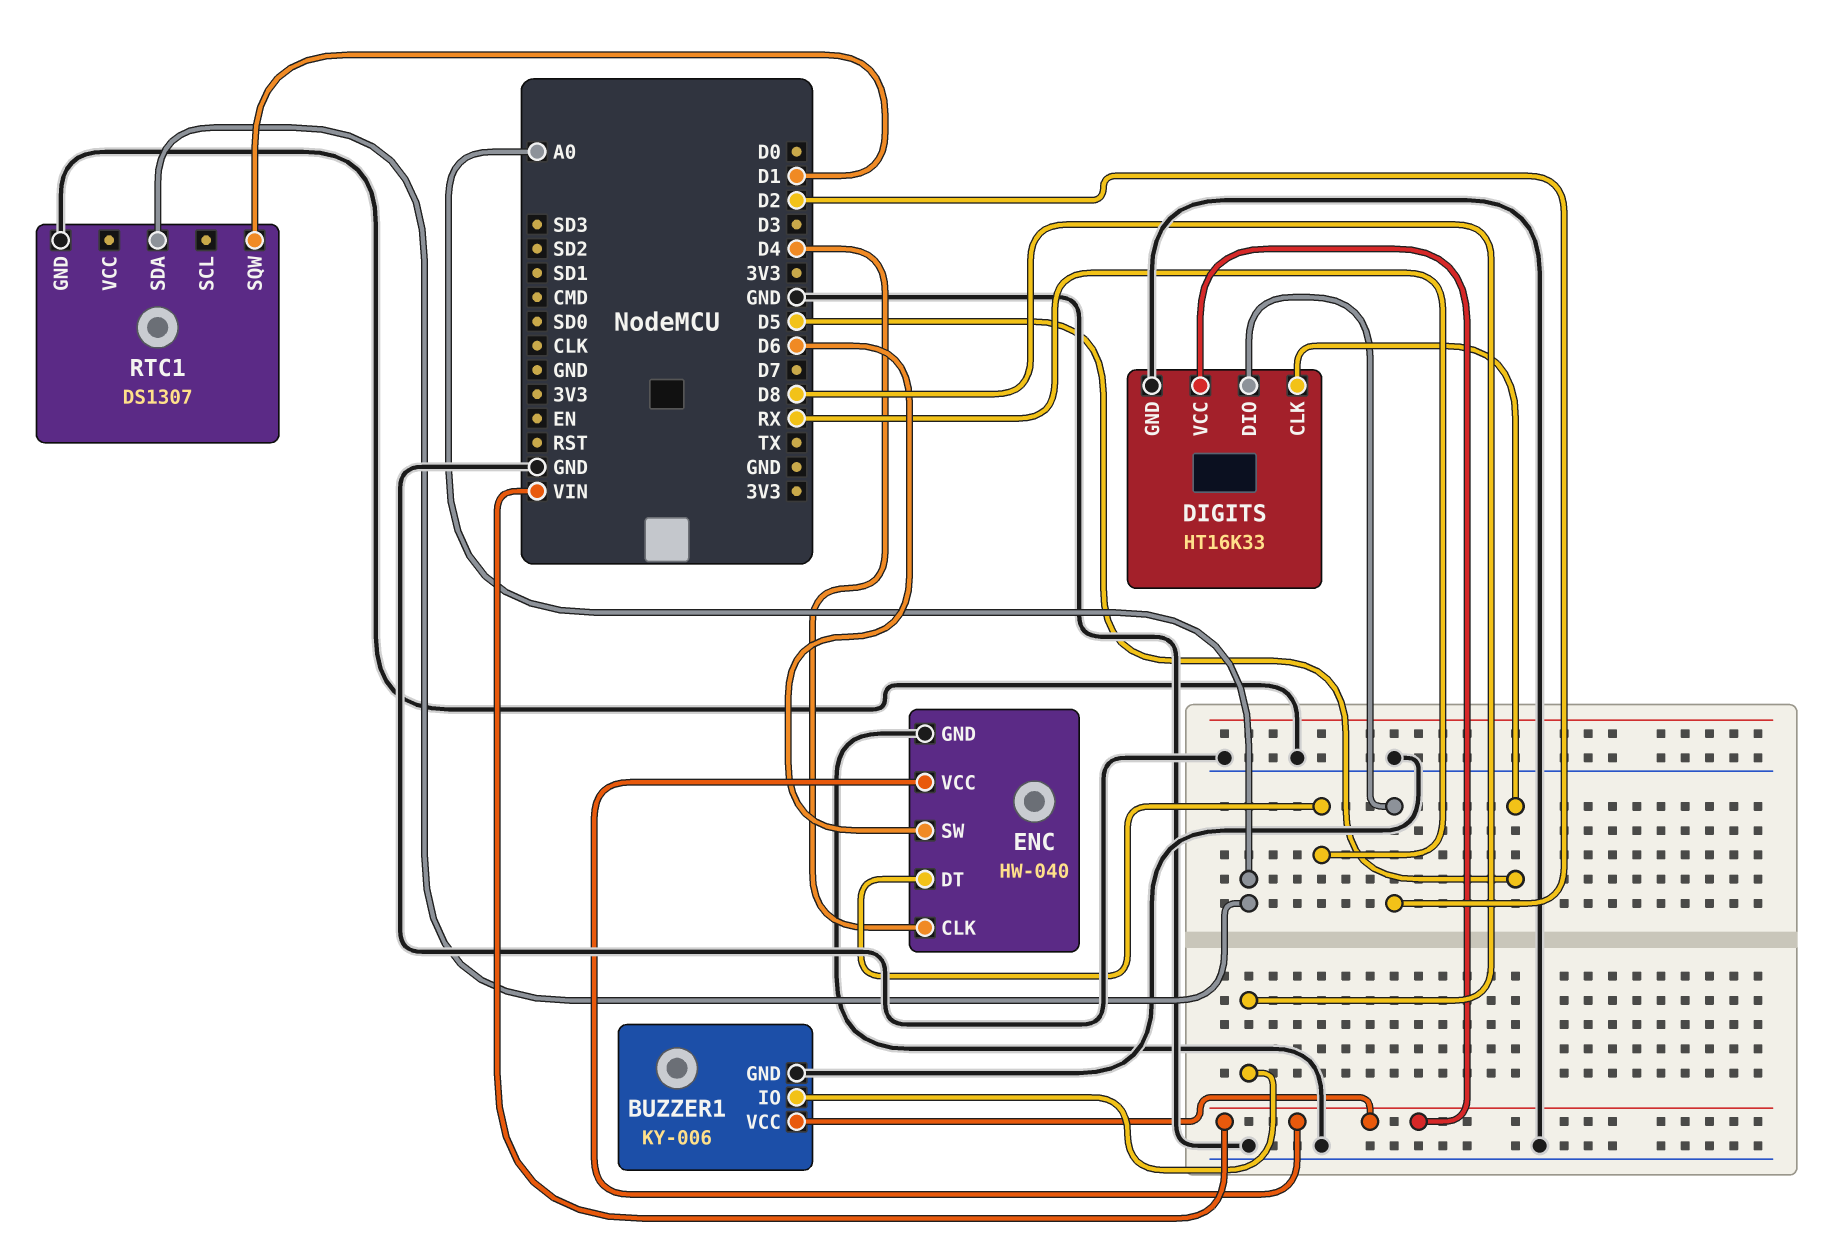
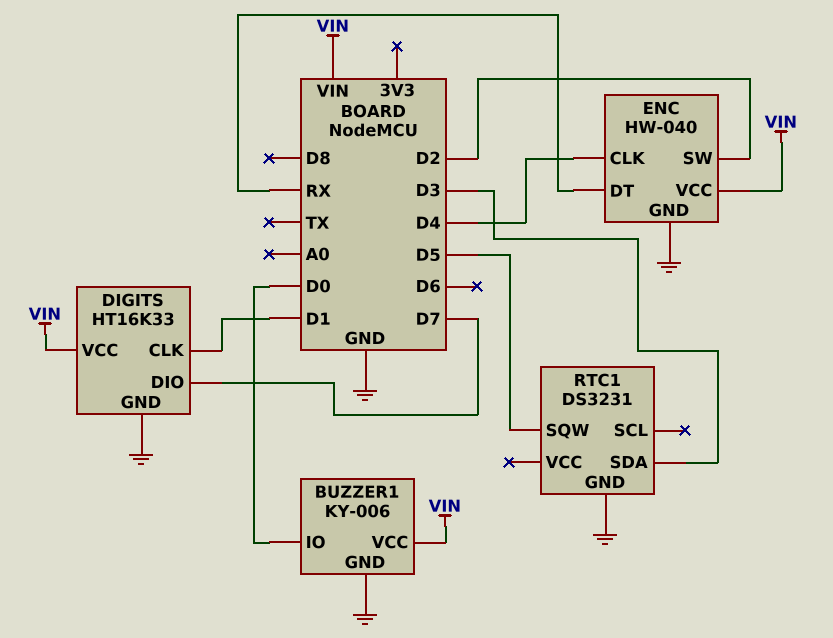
BUZZER1 pin IO: D8 -> D0
DIGITS pin CLK: D5 -> D1
DIGITS pin DIO: D2 -> D7
ENC pin SW: D6 -> D2
RTC1: DS1307 -> DS3231
RTC1 pin SDA: A0 -> D3
RTC1 pin SQW: D1 -> D5

